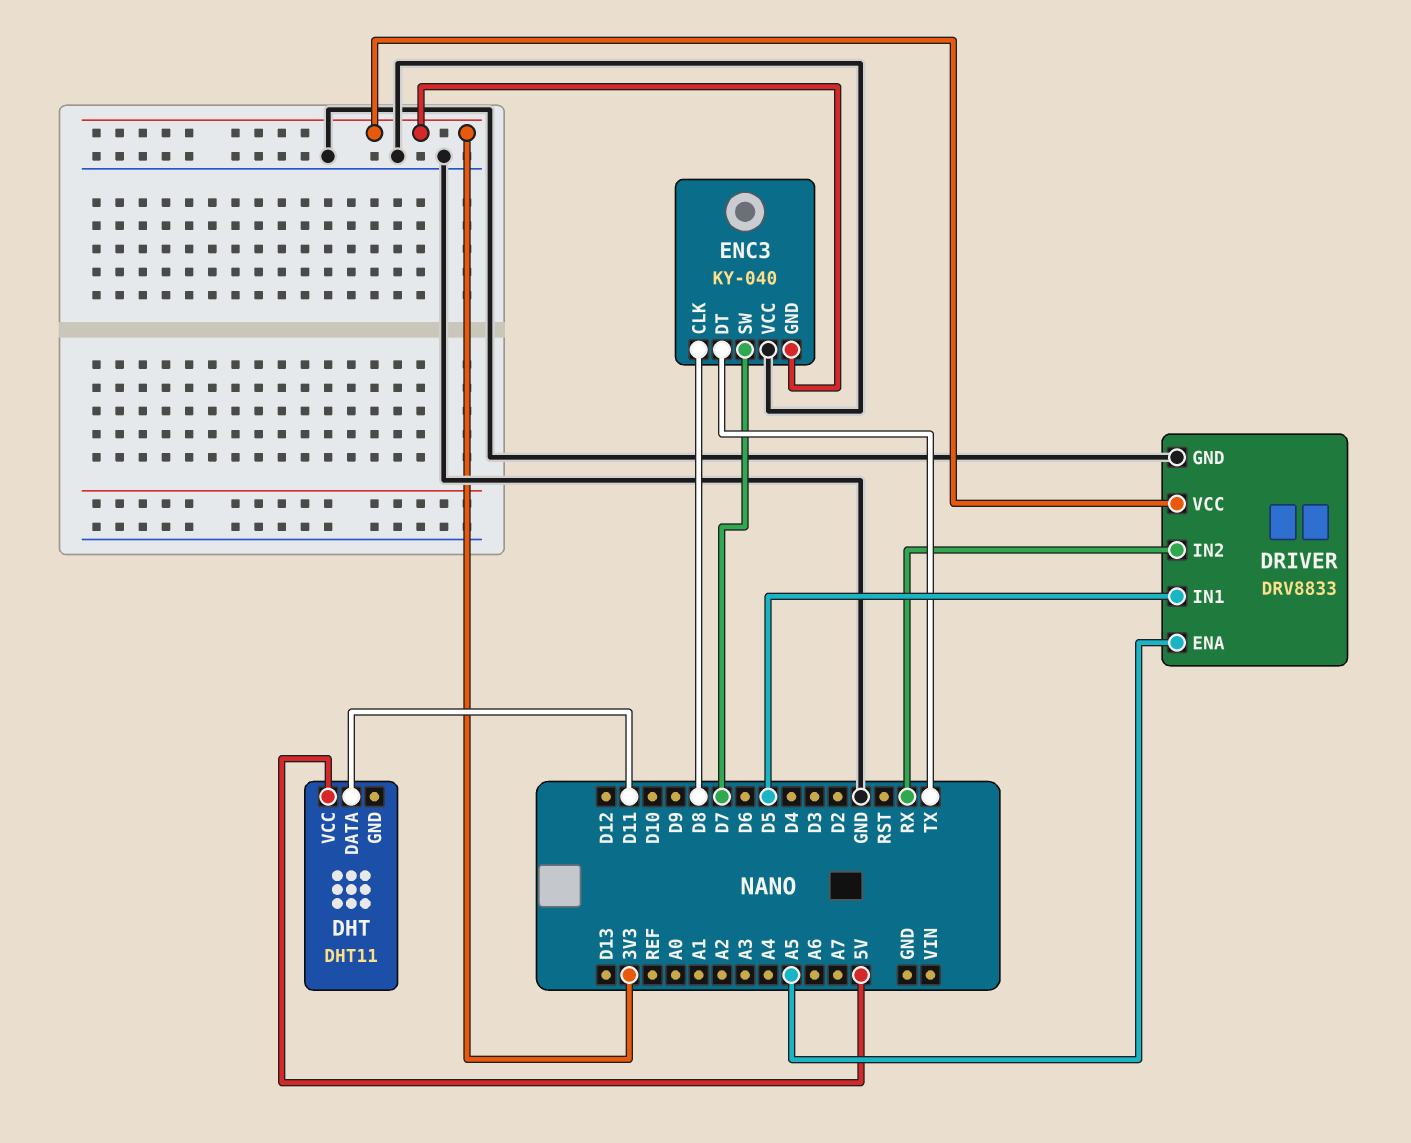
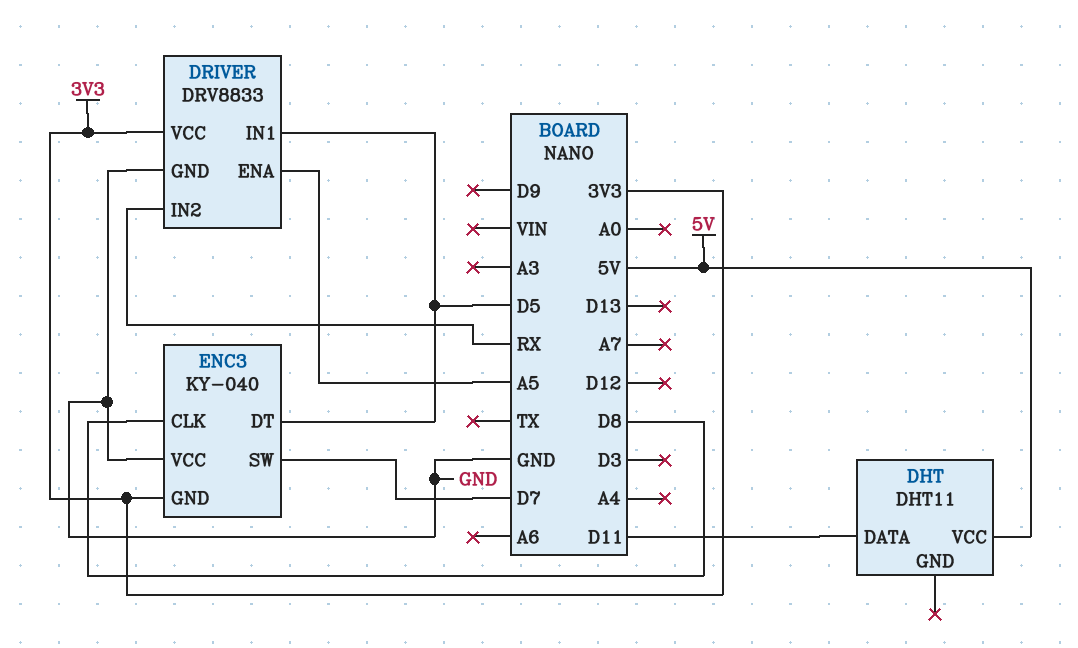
ENC3 pin DT: TX -> D5

